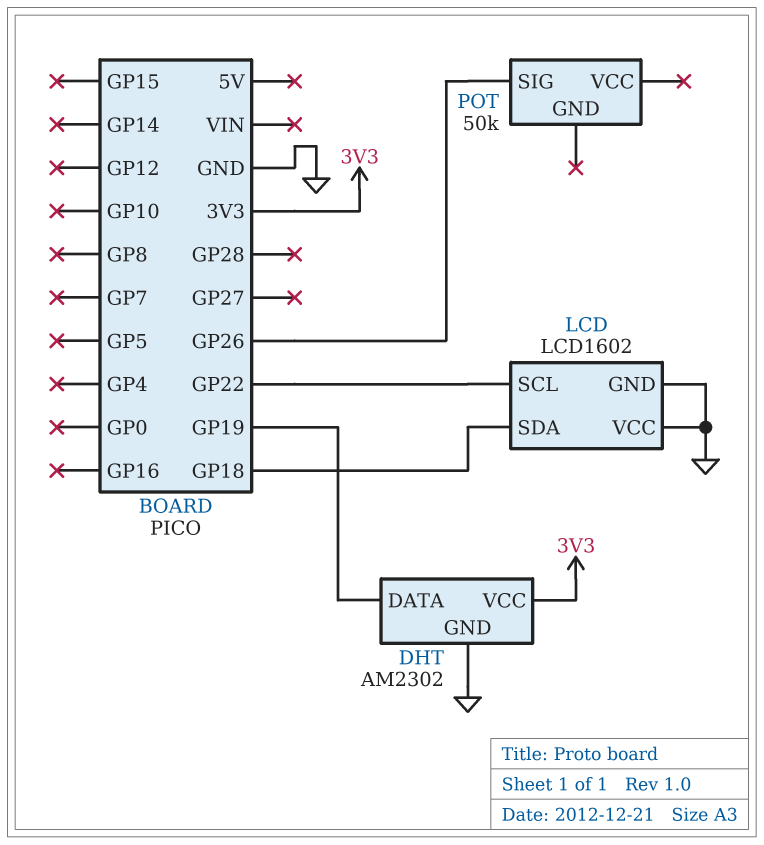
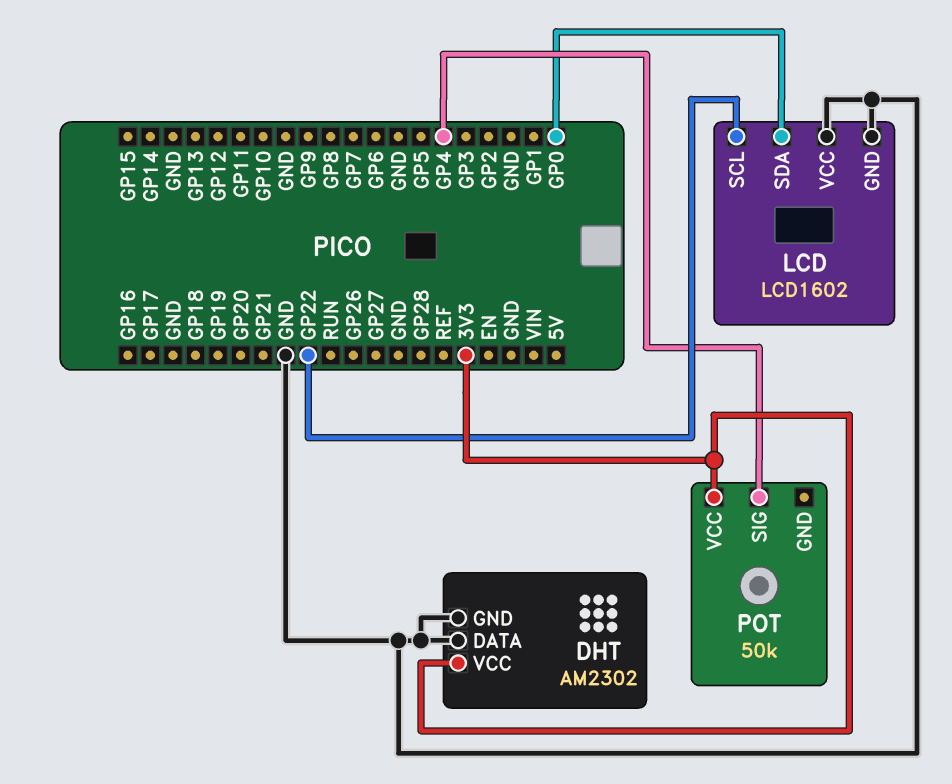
DHT pin DATA: GP19 -> GND
LCD pin SDA: GP18 -> GP0
POT pin SIG: GP26 -> GP4
POT pin VCC: none -> 3V3

